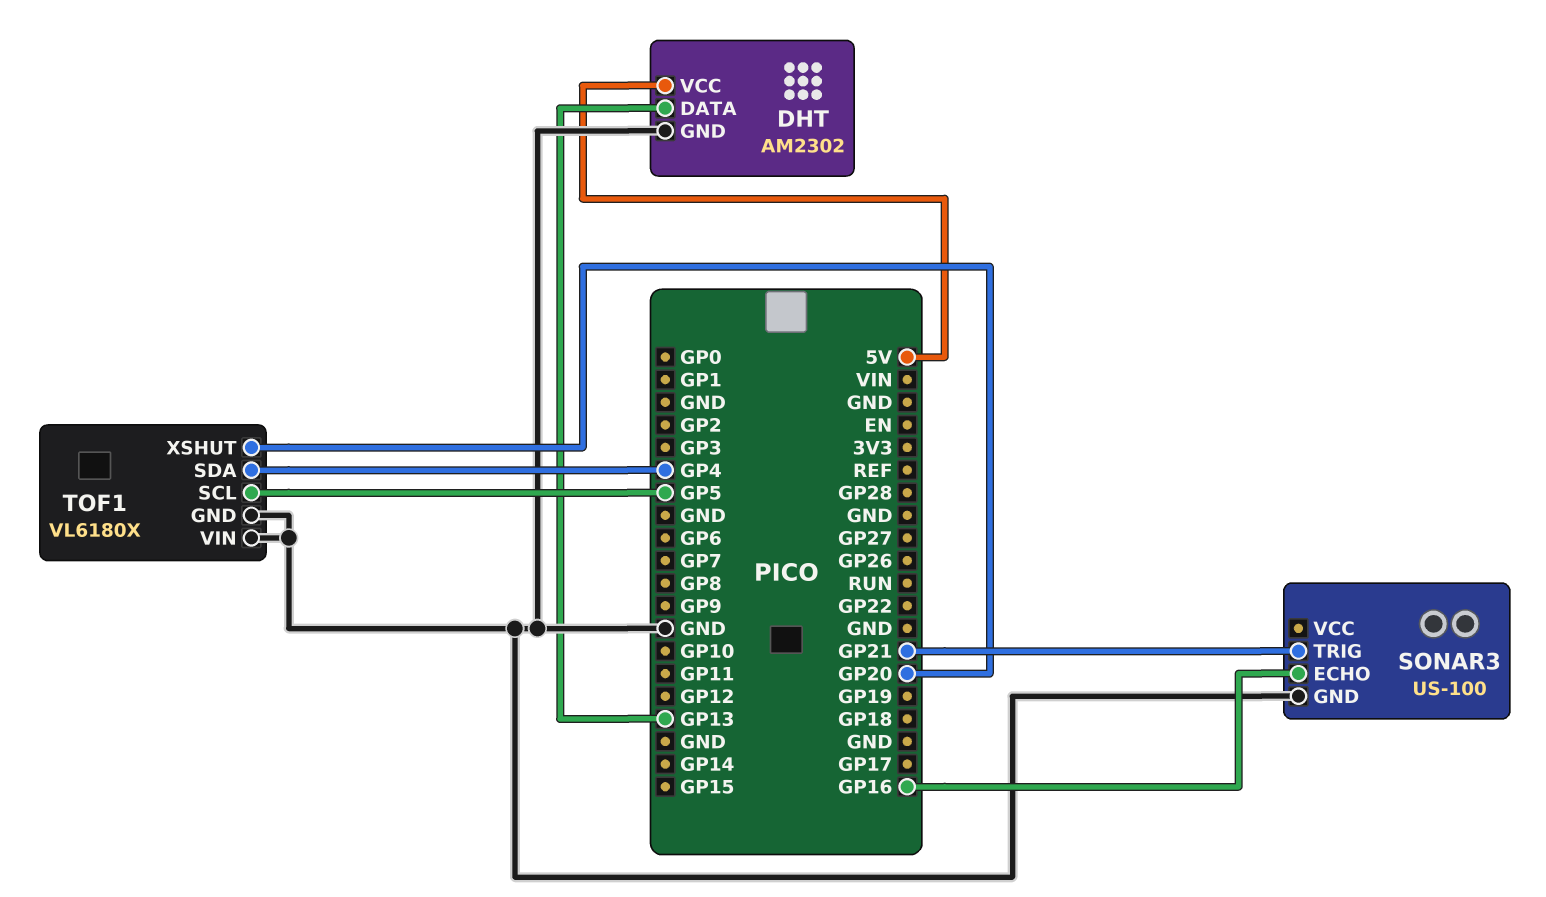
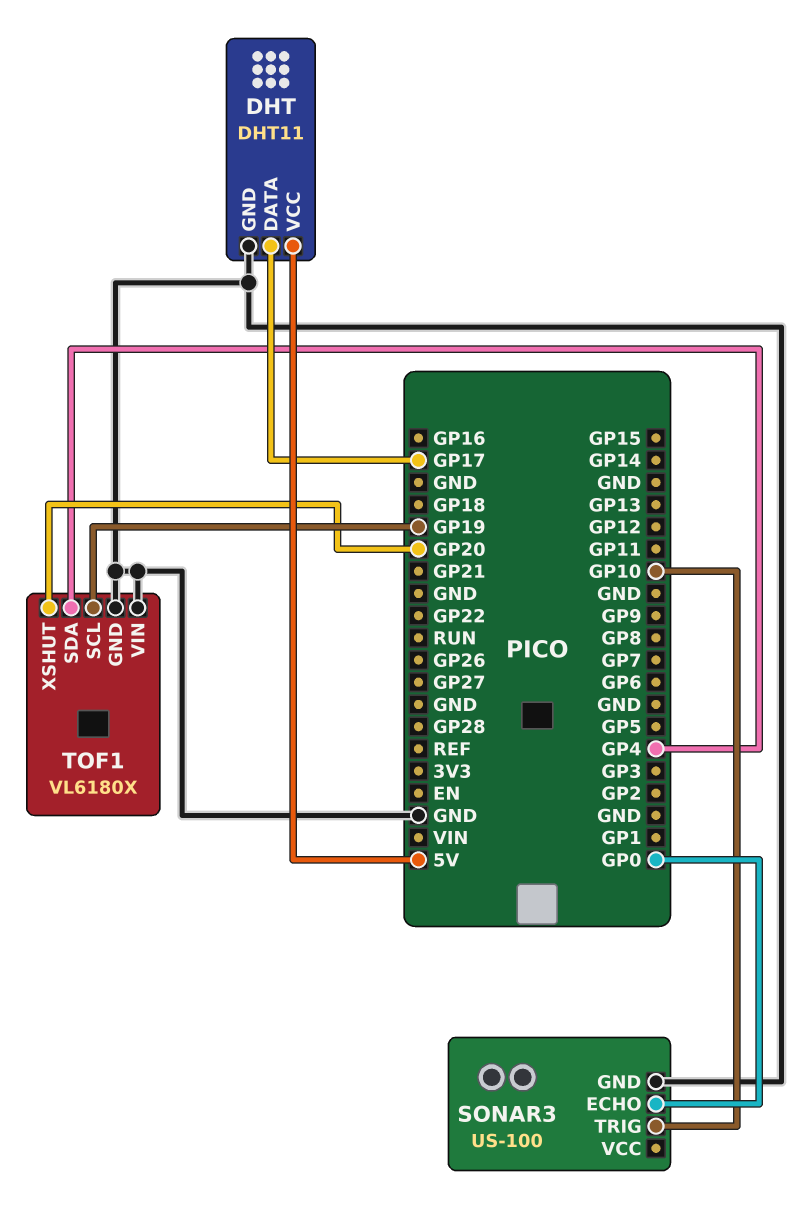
DHT: AM2302 -> DHT11
DHT pin DATA: GP13 -> GP17
SONAR3 pin ECHO: GP16 -> GP0
SONAR3 pin TRIG: GP21 -> GP10
TOF1 pin SCL: GP5 -> GP19

